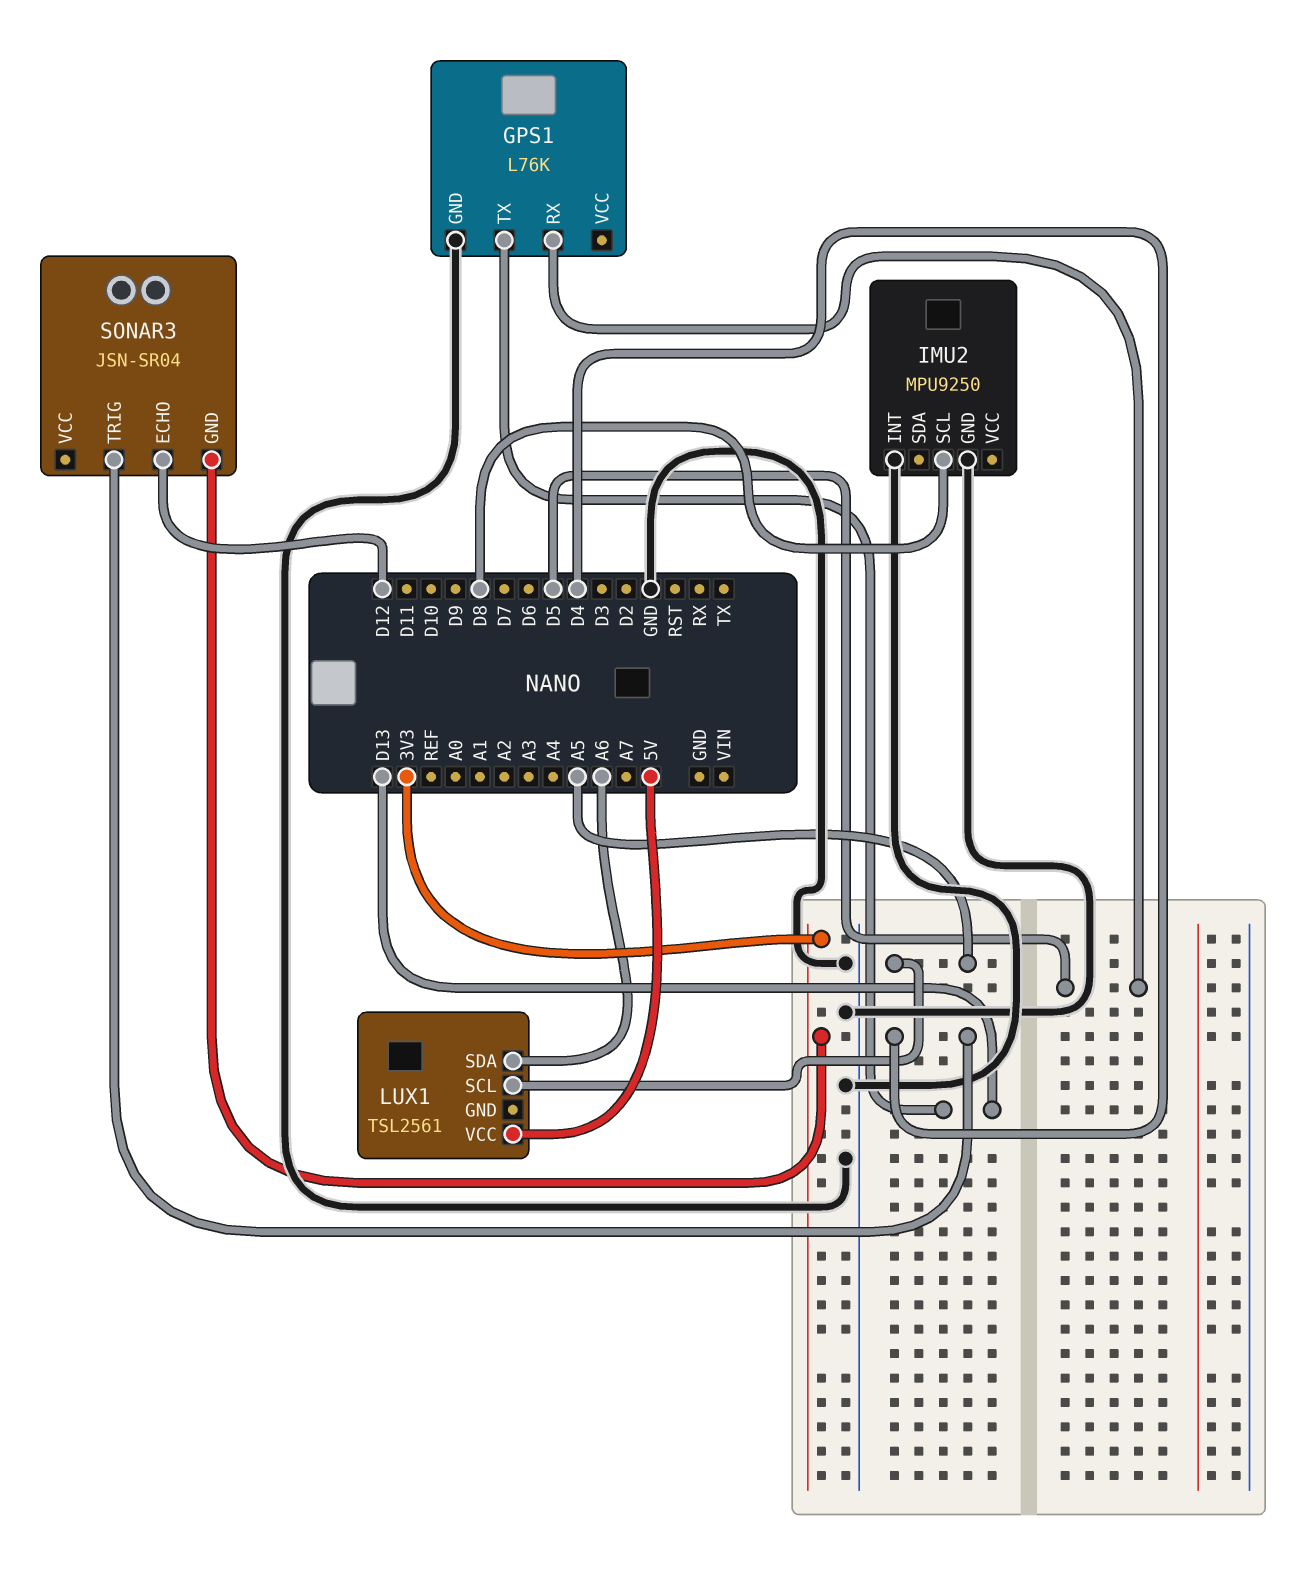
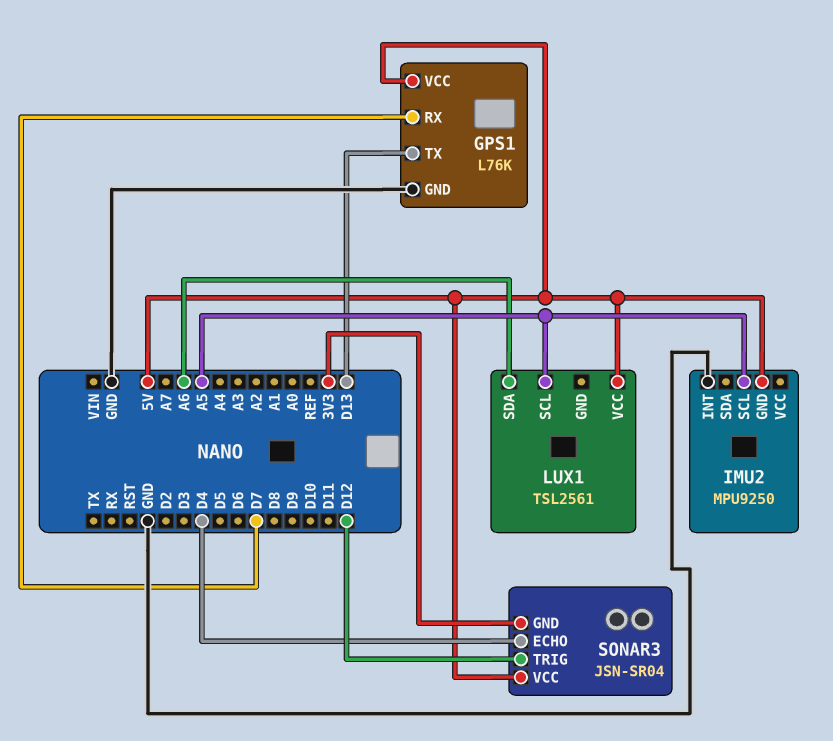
GPS1 pin RX: D5 -> D7
GPS1 pin VCC: none -> 5V
IMU2 pin GND: GND -> 5V
IMU2 pin SCL: D8 -> A5
SONAR3 pin ECHO: D12 -> D4
SONAR3 pin TRIG: D4 -> D12
SONAR3 pin VCC: none -> 5V

